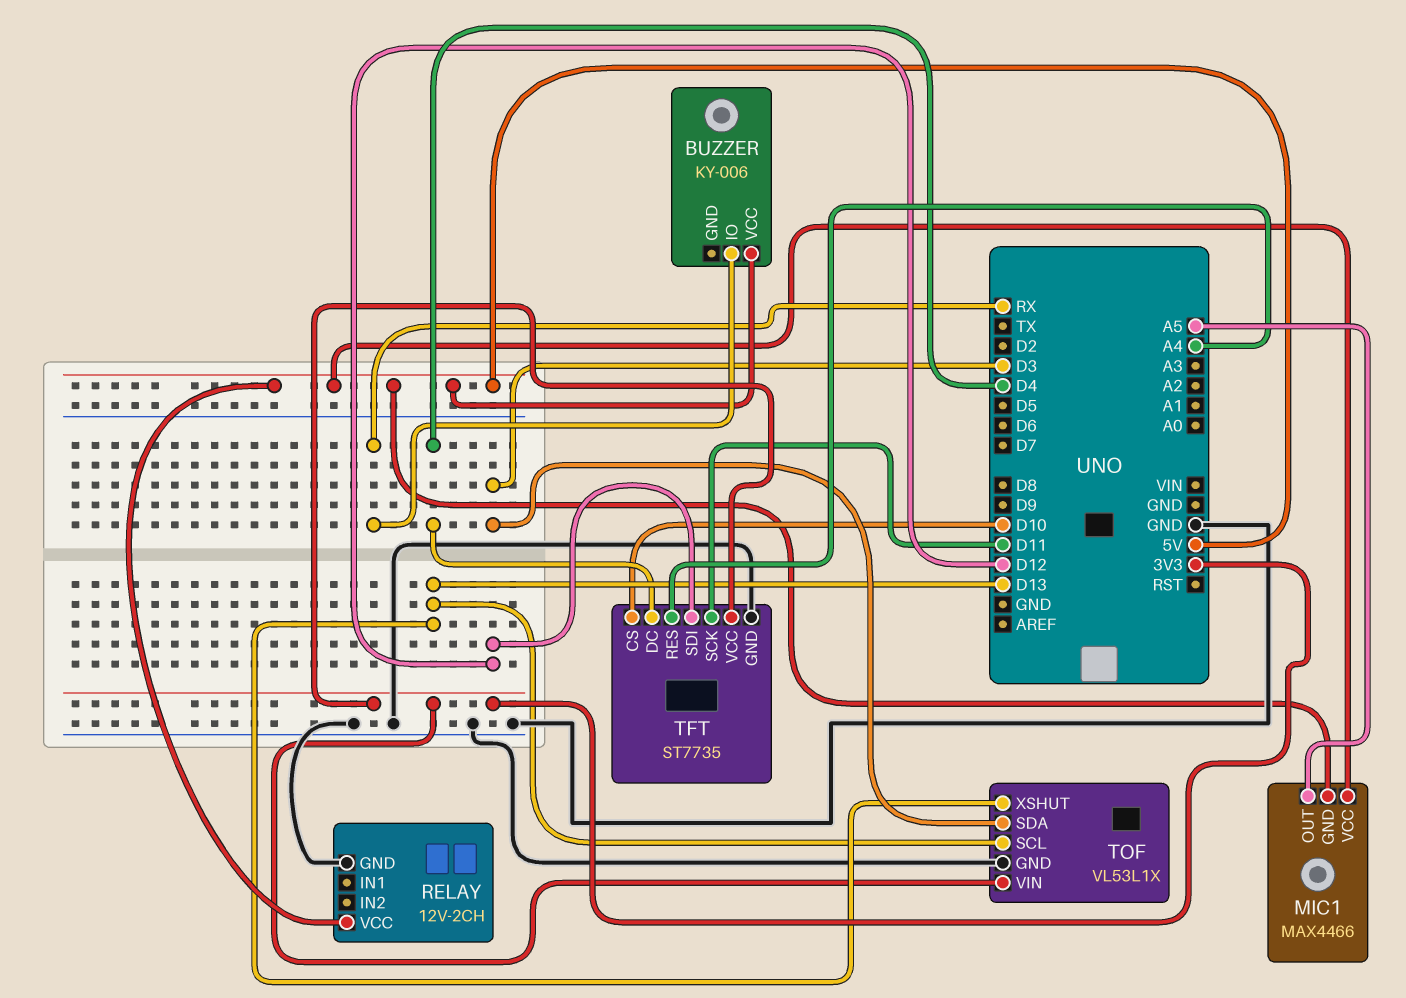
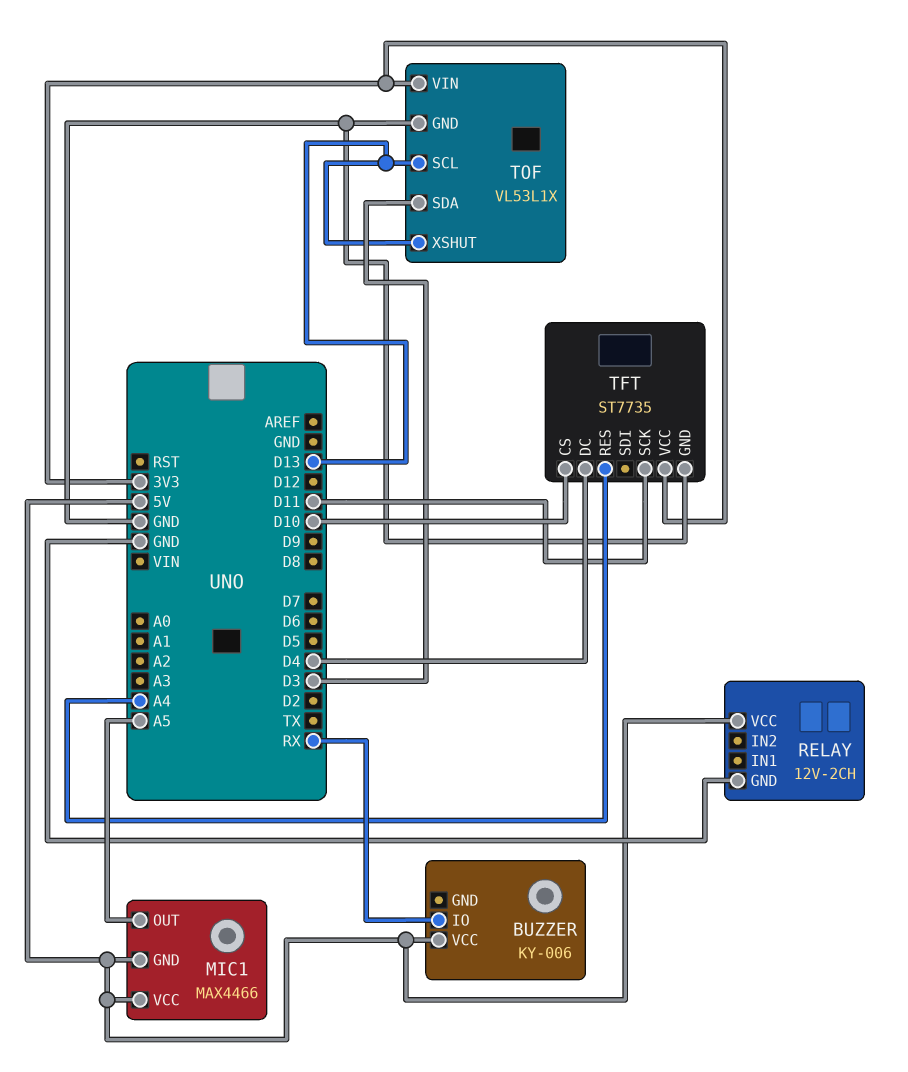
TFT pin SDI: D12 -> none

